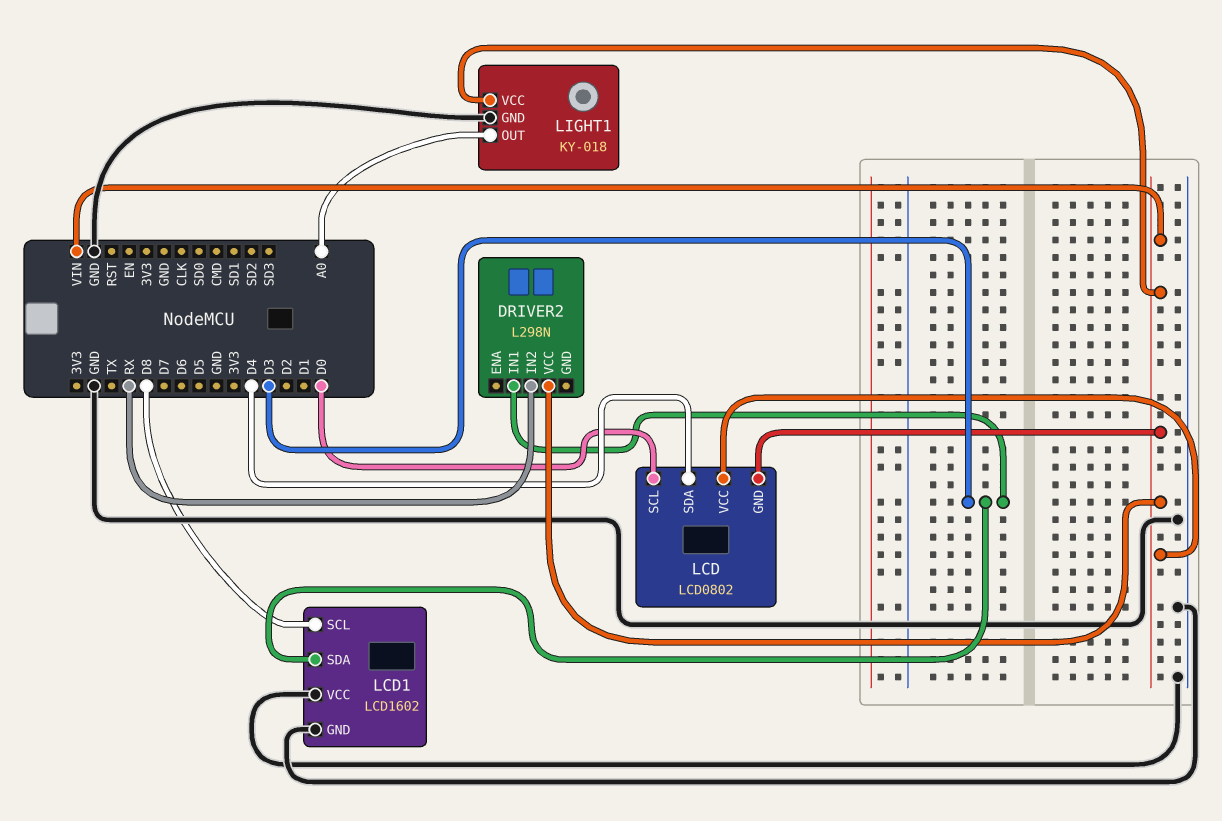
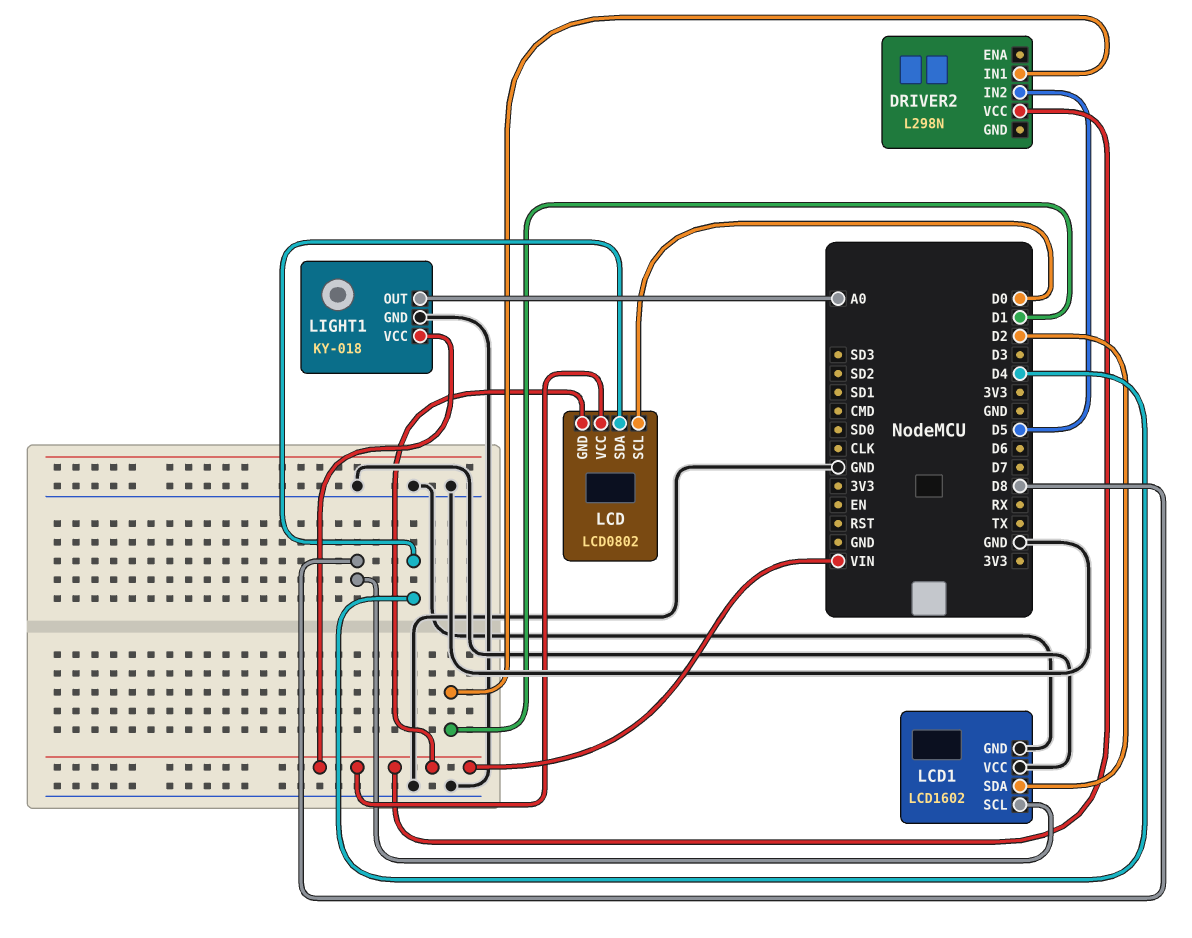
DRIVER2 pin IN1: D3 -> D1
DRIVER2 pin IN2: RX -> D5
LCD1 pin SDA: D3 -> D2

